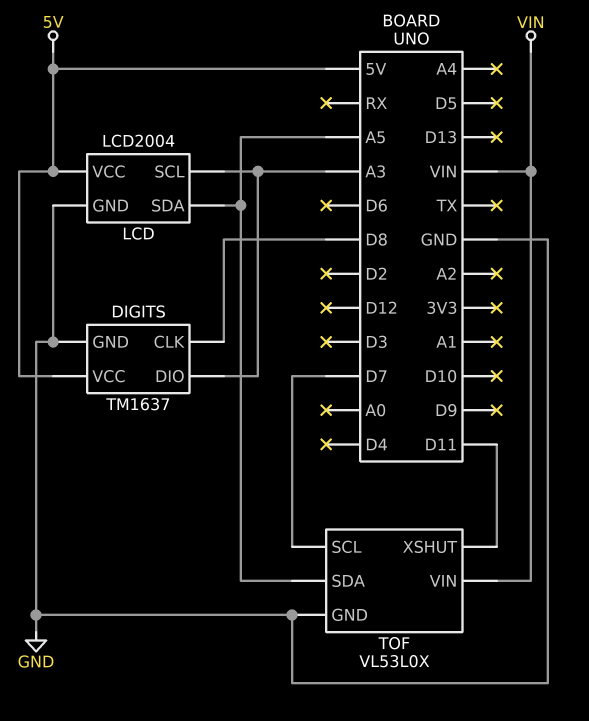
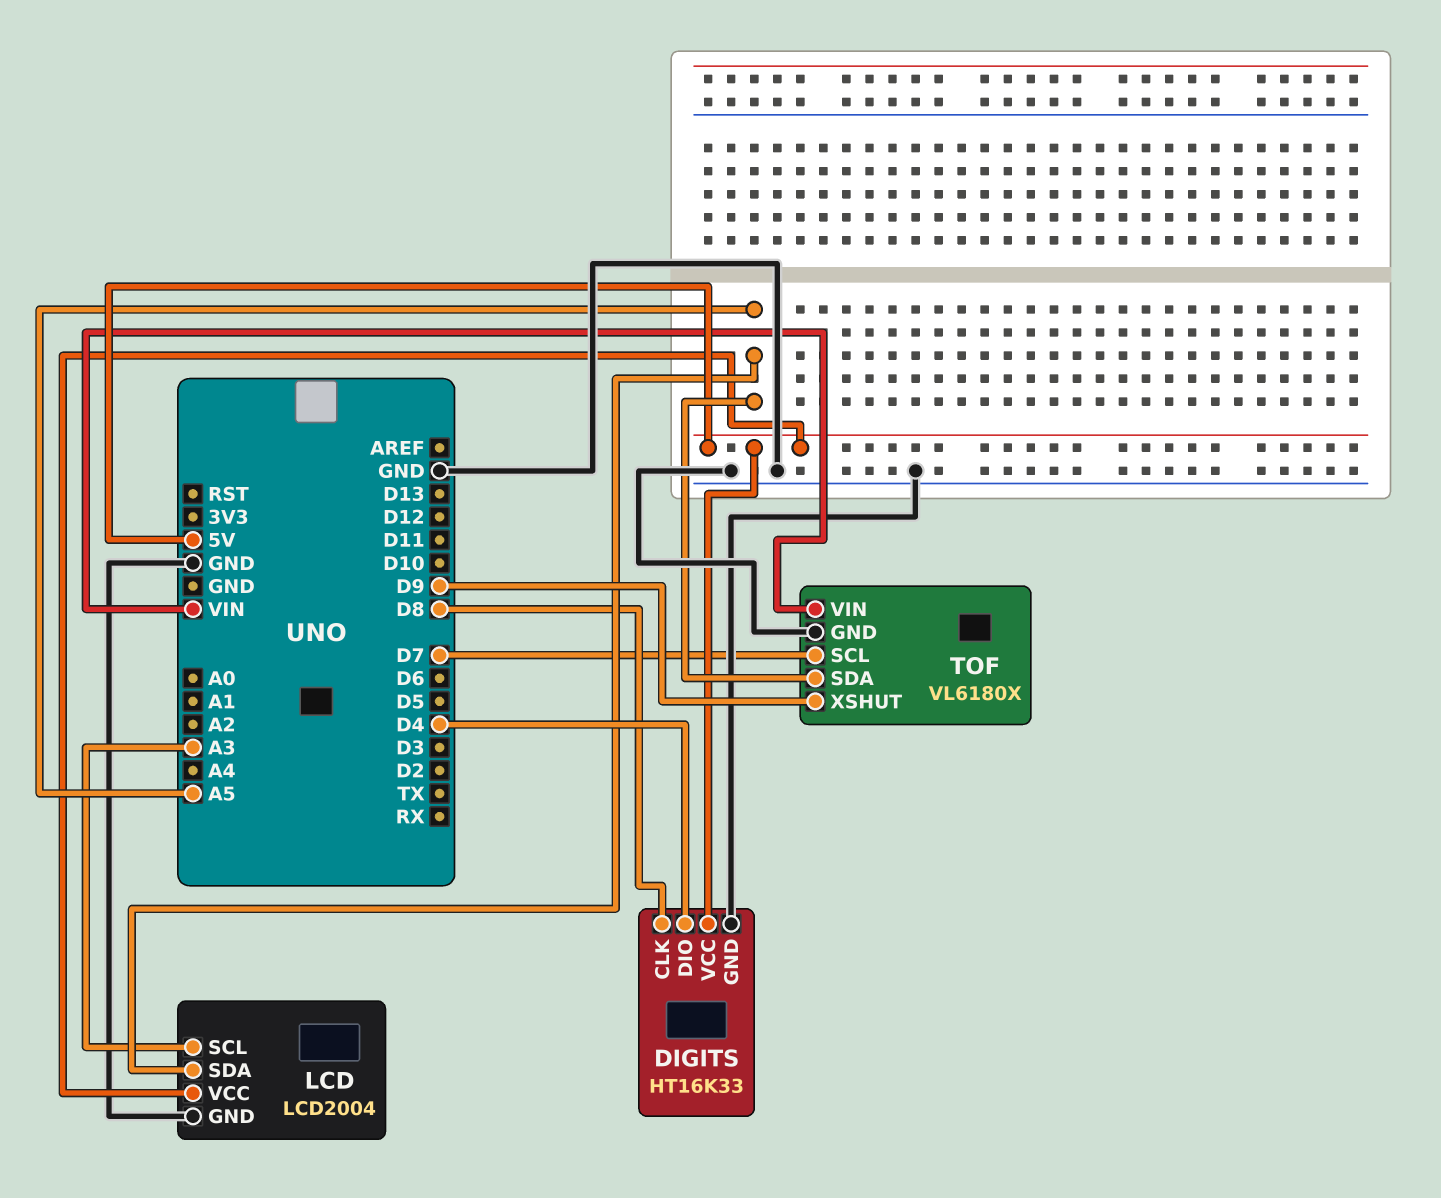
DIGITS: TM1637 -> HT16K33
DIGITS pin DIO: A3 -> D4
TOF: VL53L0X -> VL6180X
TOF pin XSHUT: D11 -> D9

